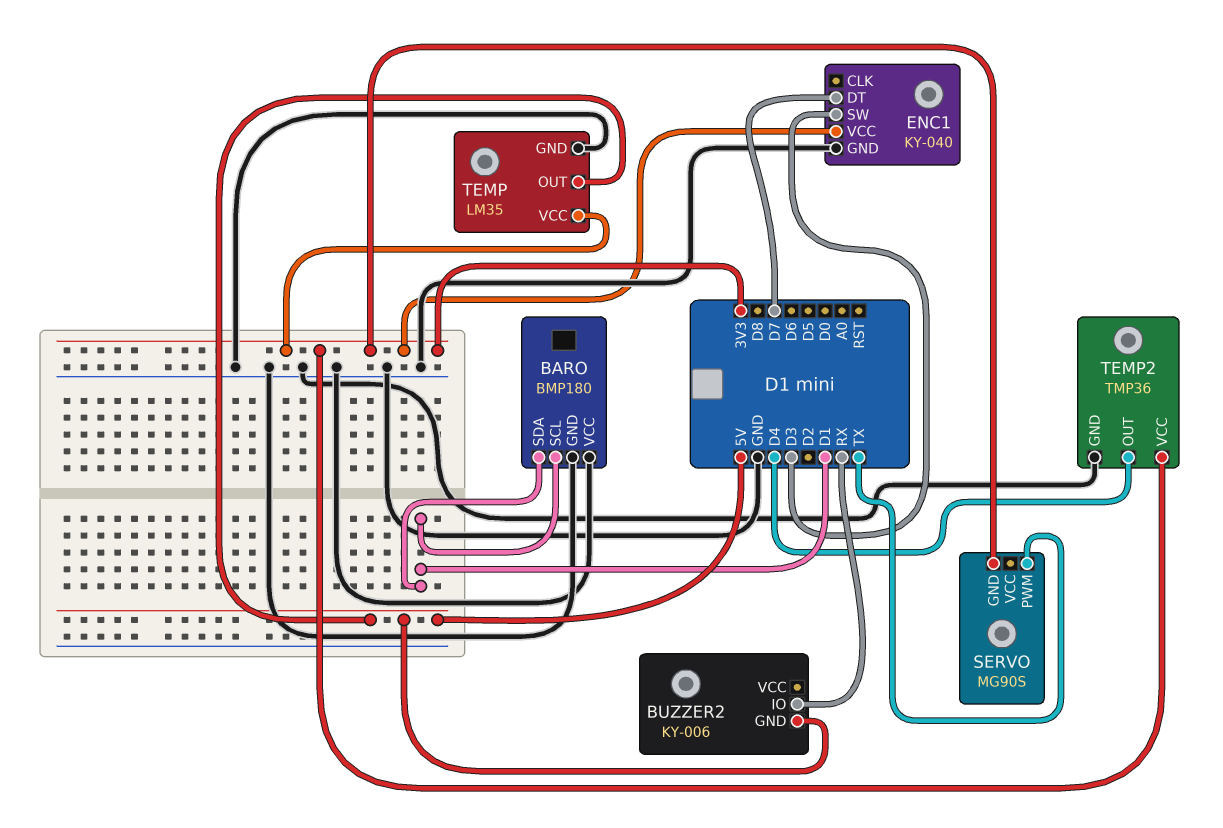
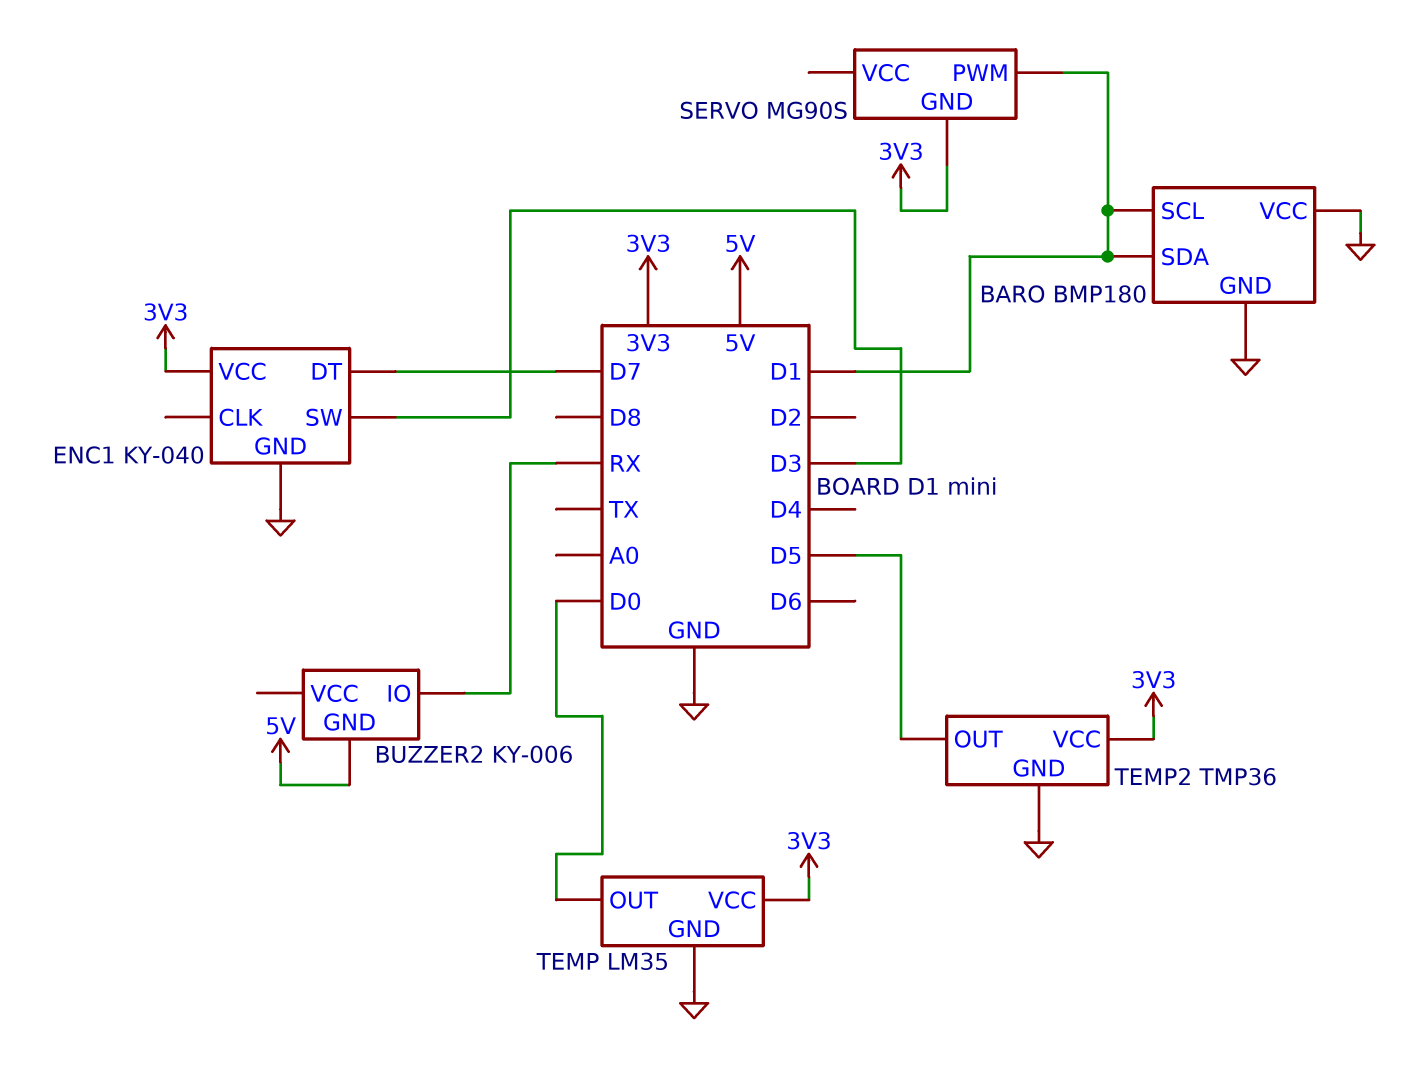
SERVO pin PWM: TX -> D1
TEMP pin OUT: 5V -> D0
TEMP2 pin OUT: D4 -> D5

